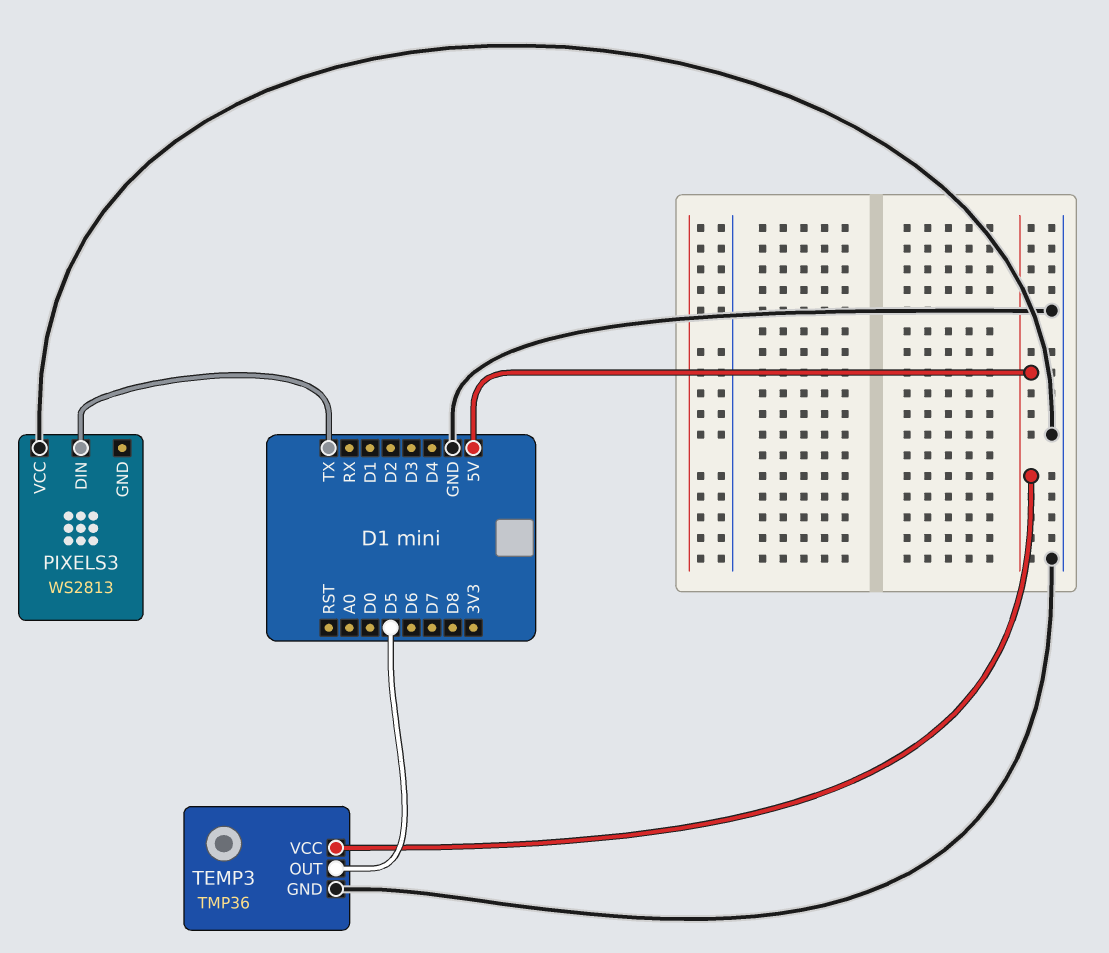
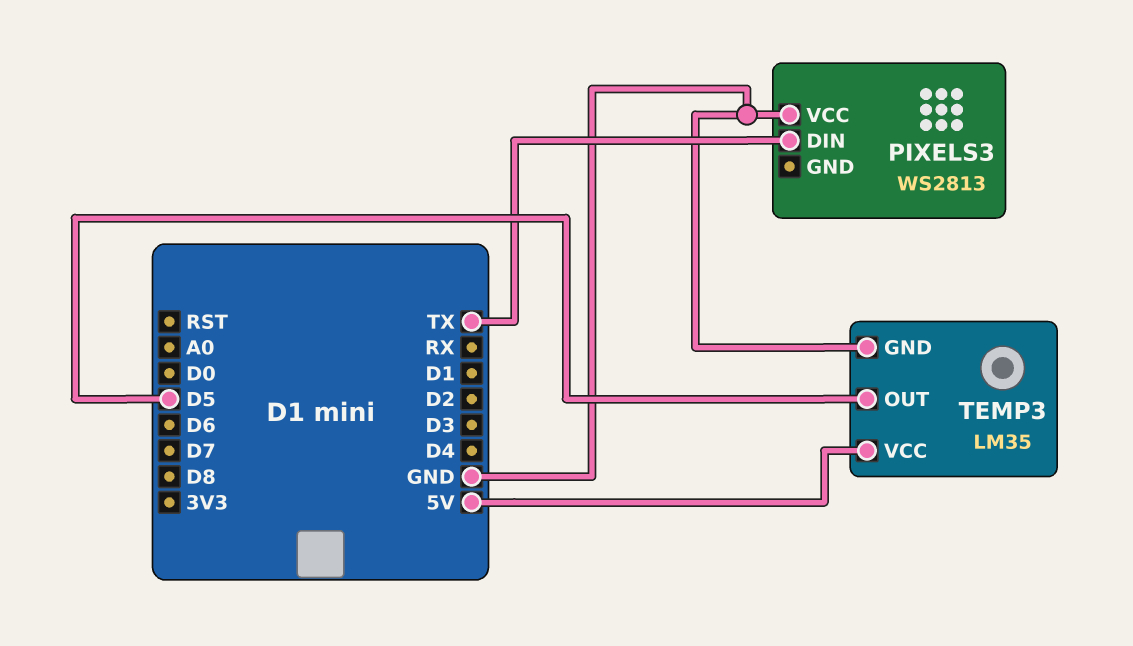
TEMP3: TMP36 -> LM35

